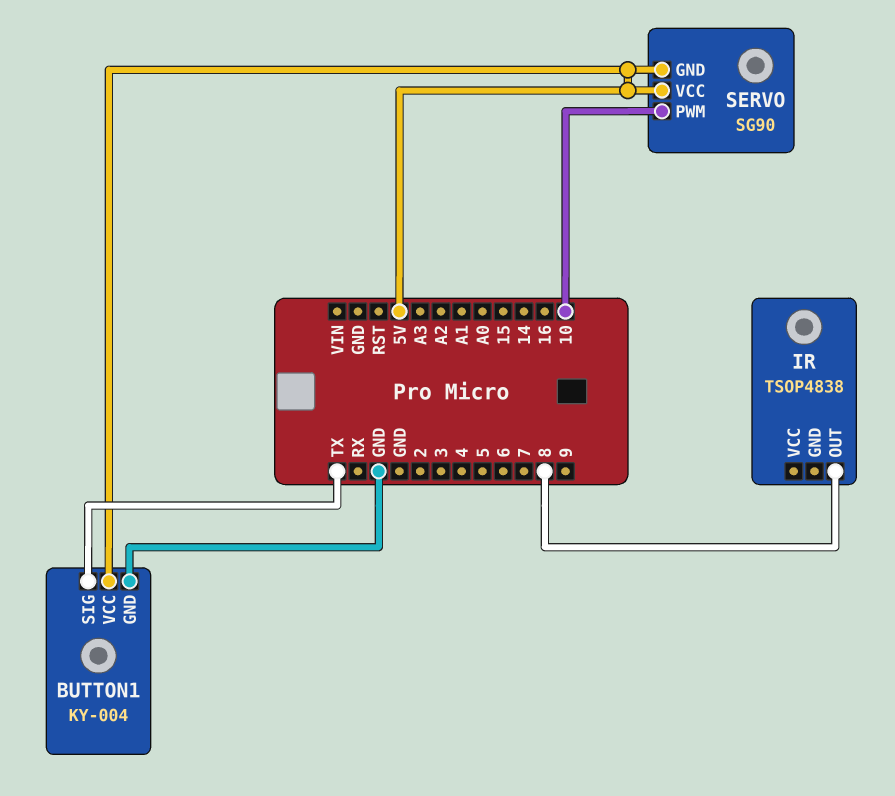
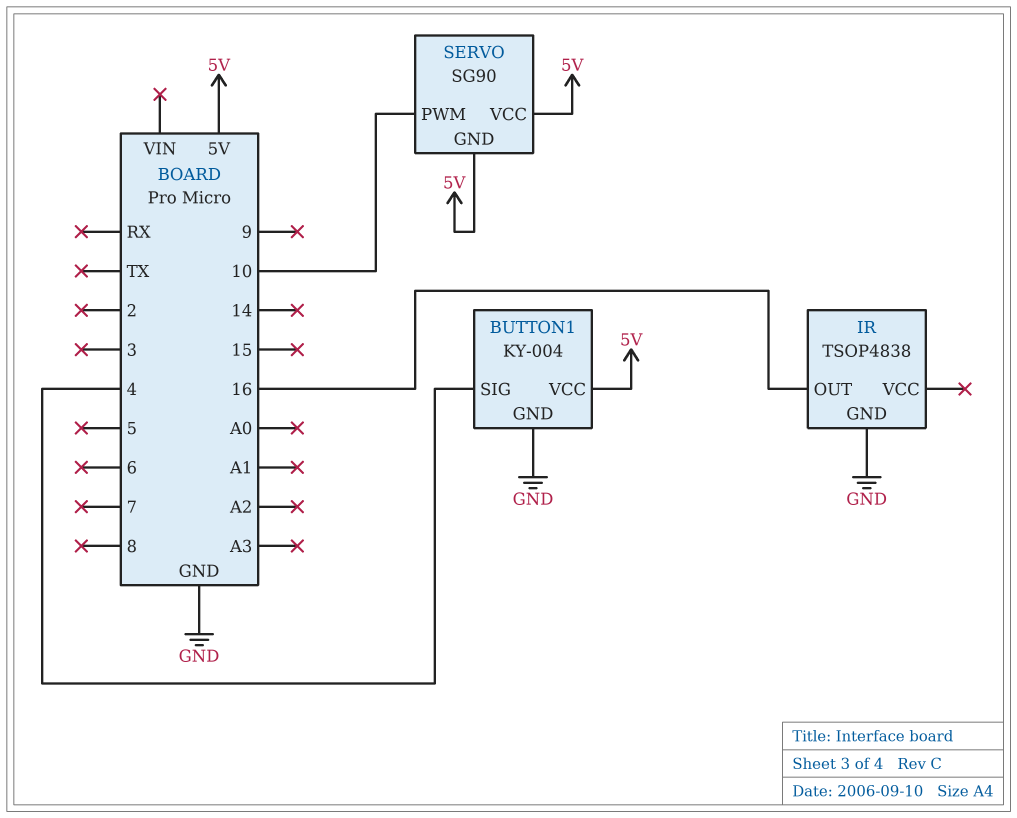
BUTTON1 pin SIG: TX -> 4
IR pin GND: none -> GND
IR pin OUT: 8 -> 16

